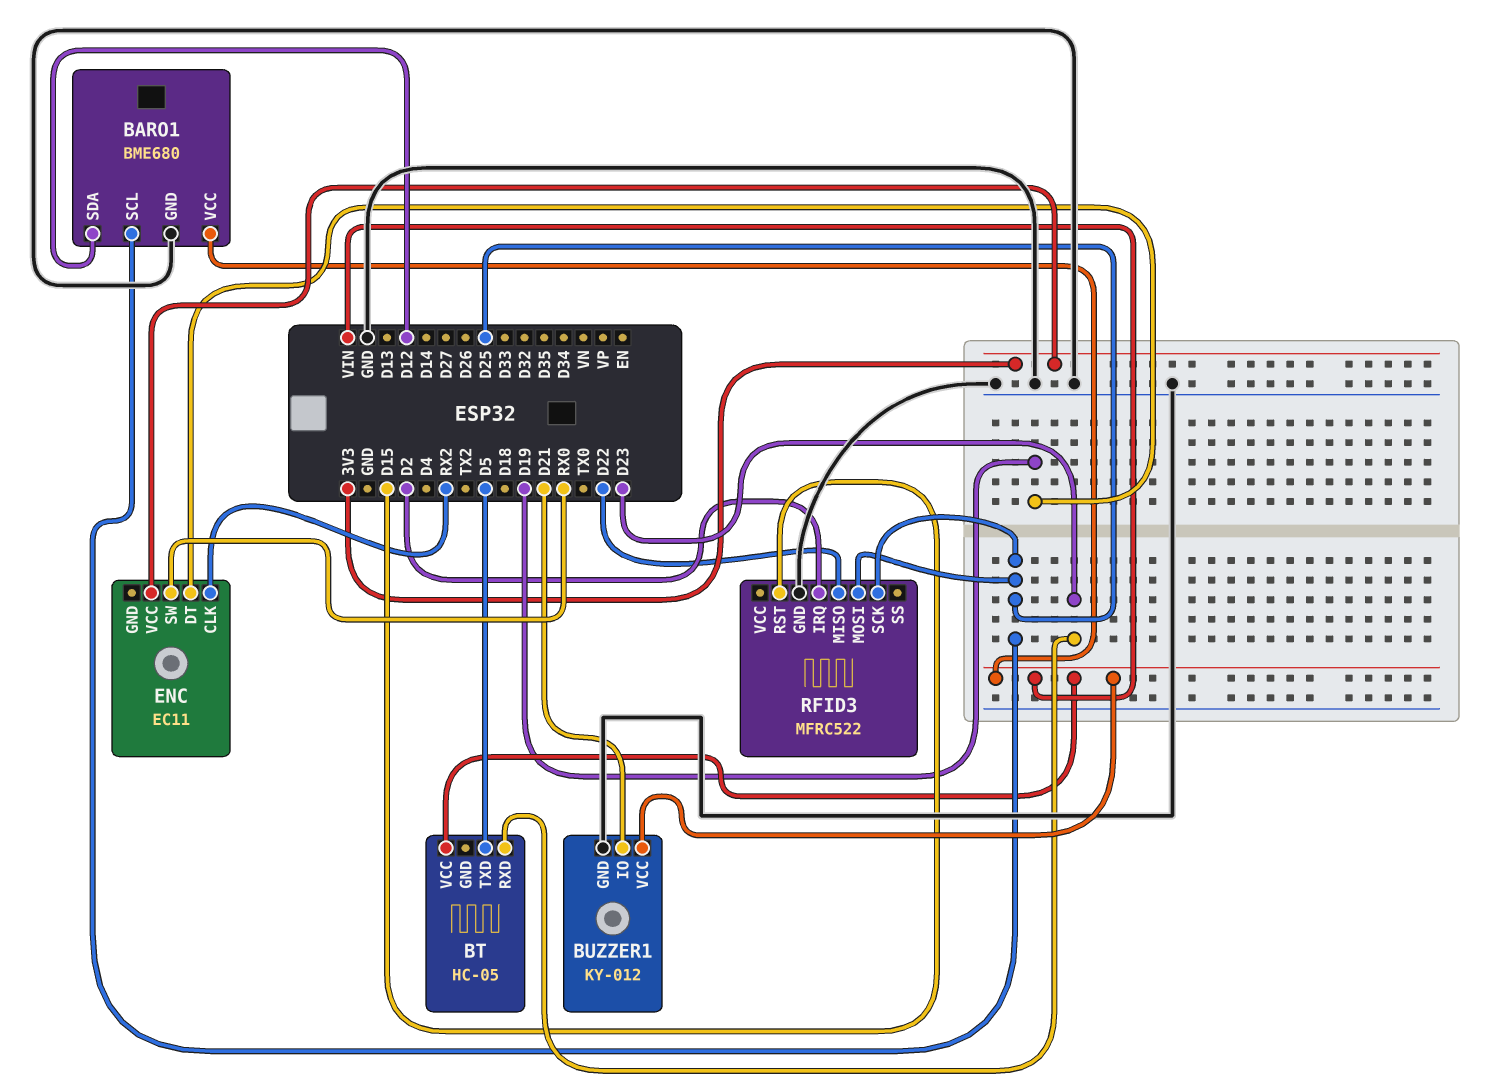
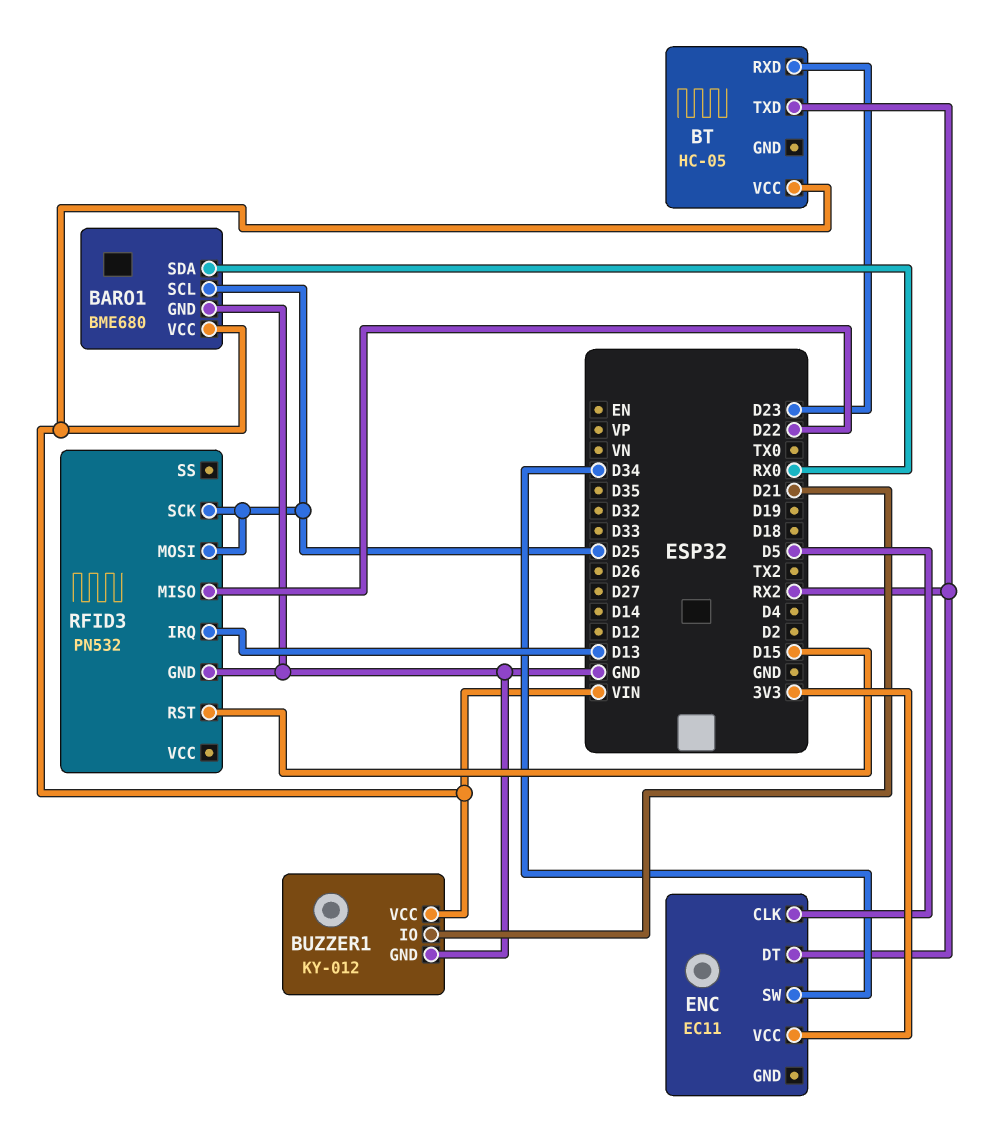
BARO1 pin SDA: D12 -> RX0
BT pin TXD: D5 -> RX2
ENC pin CLK: RX2 -> D5
ENC pin DT: D19 -> RX2
ENC pin SW: RX0 -> D34
RFID3: MFRC522 -> PN532
RFID3 pin IRQ: D2 -> D13

